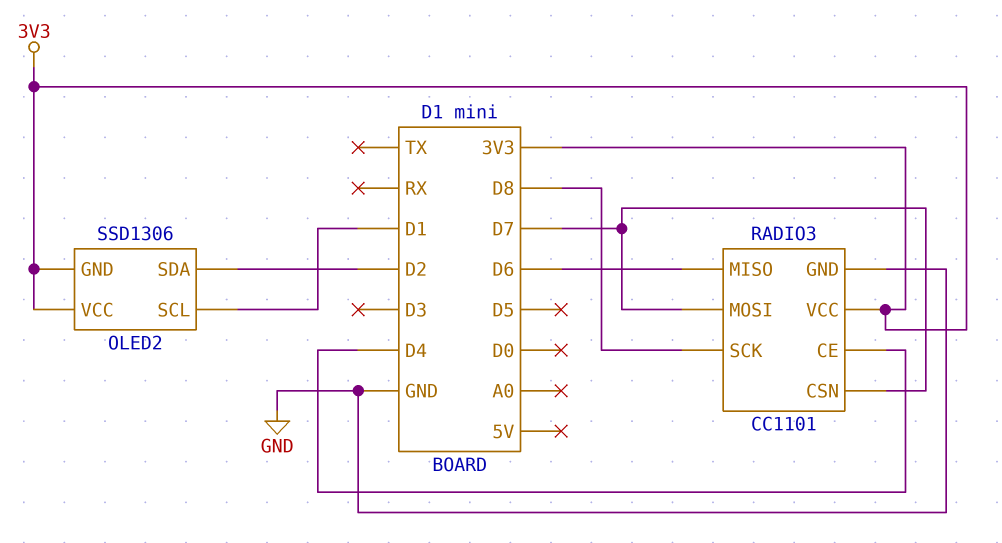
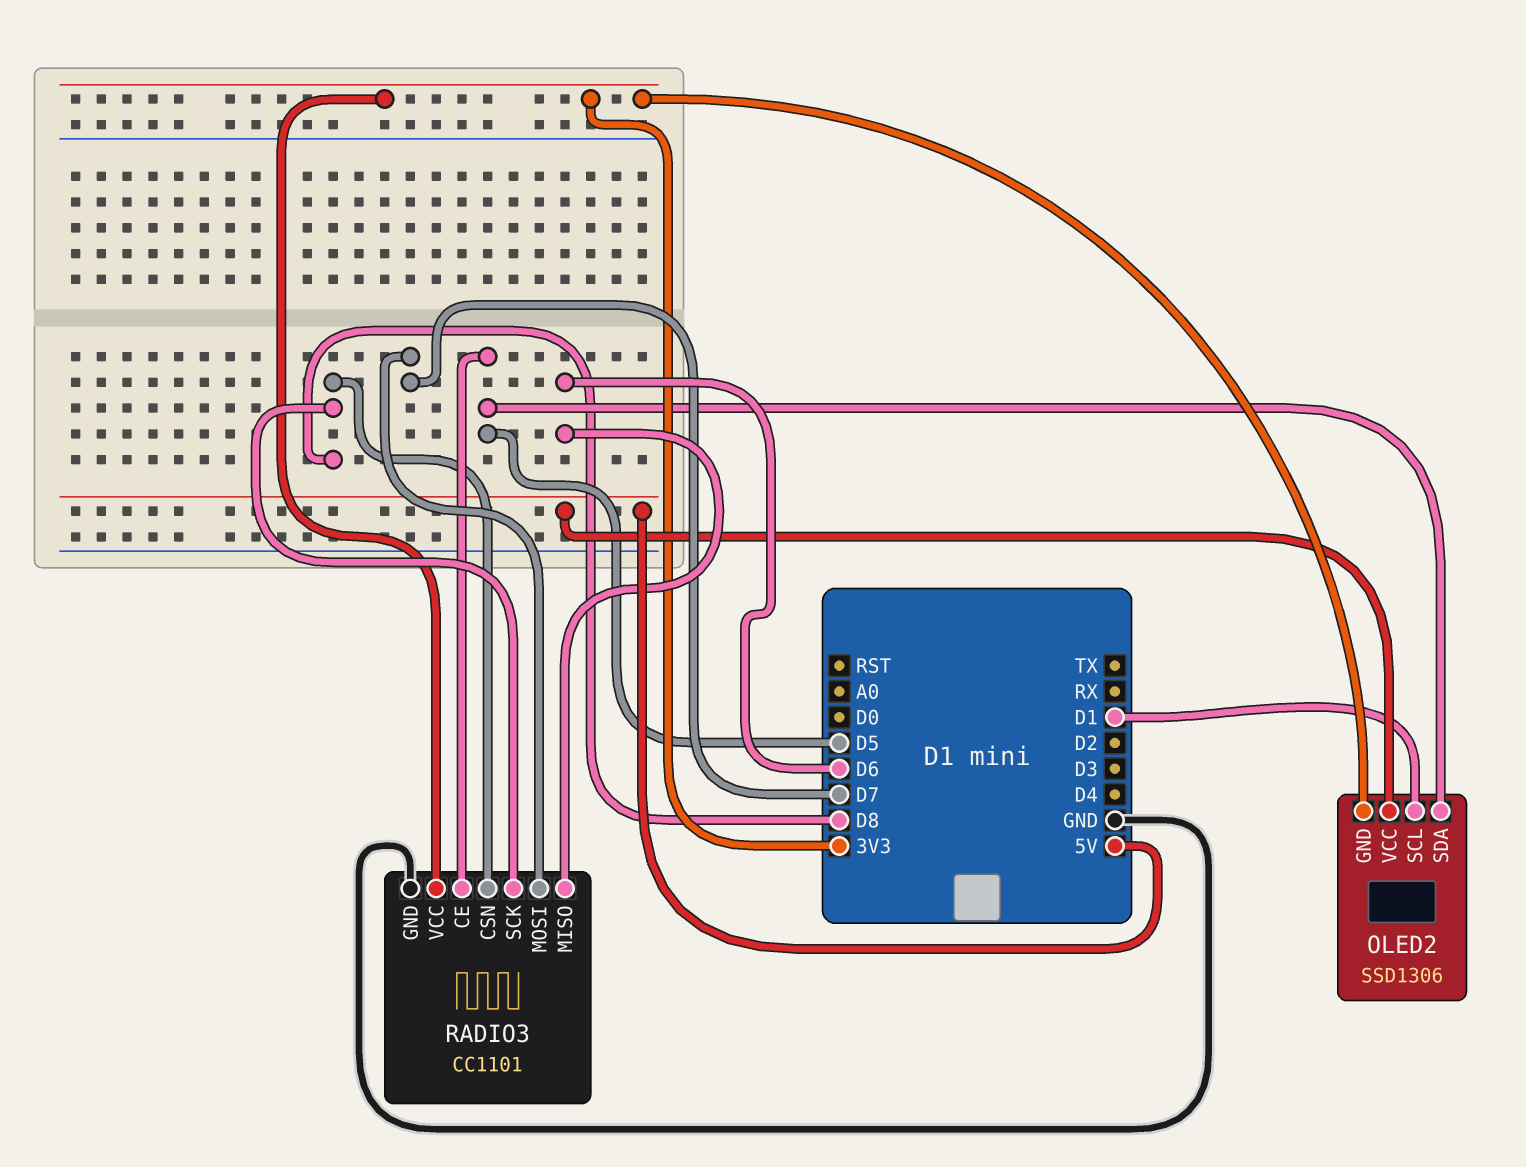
OLED2 pin SDA: D2 -> D5
OLED2 pin VCC: 3V3 -> 5V
RADIO3 pin CE: D4 -> D5
RADIO3 pin CSN: D7 -> D8

